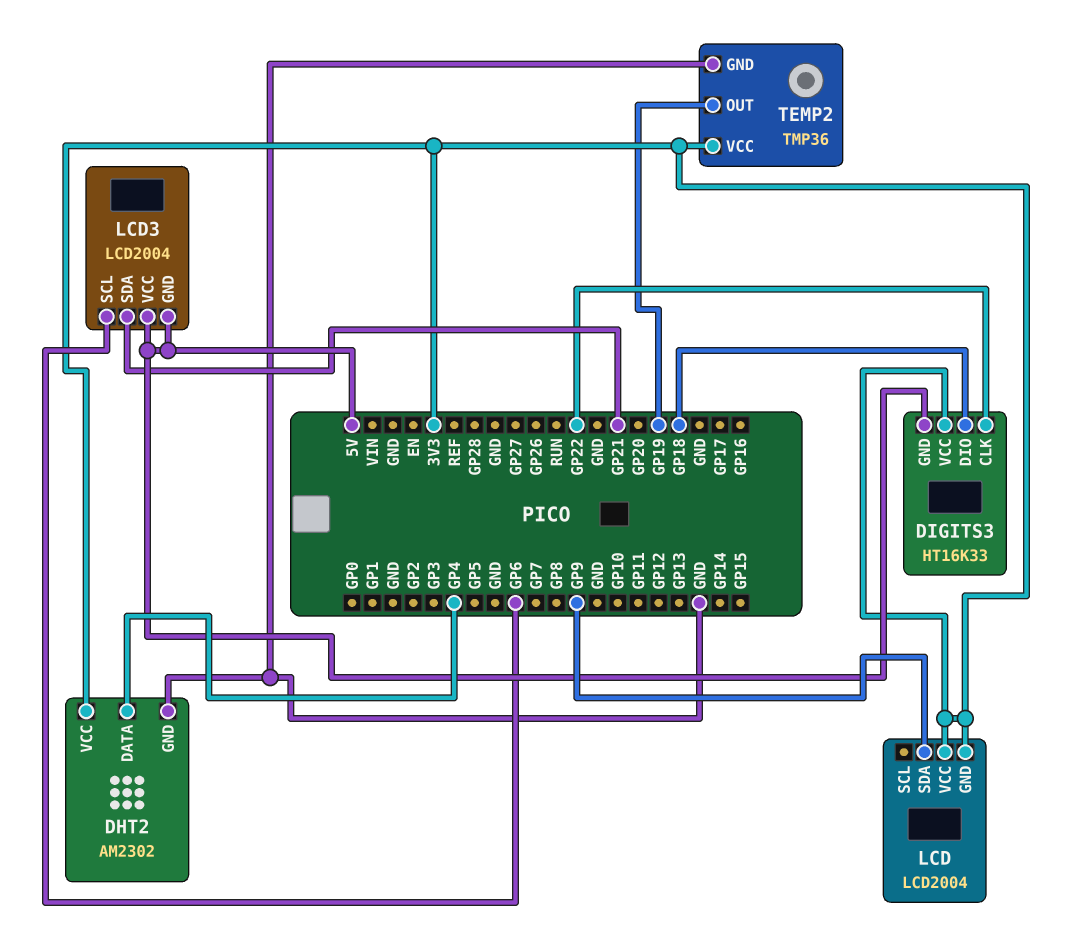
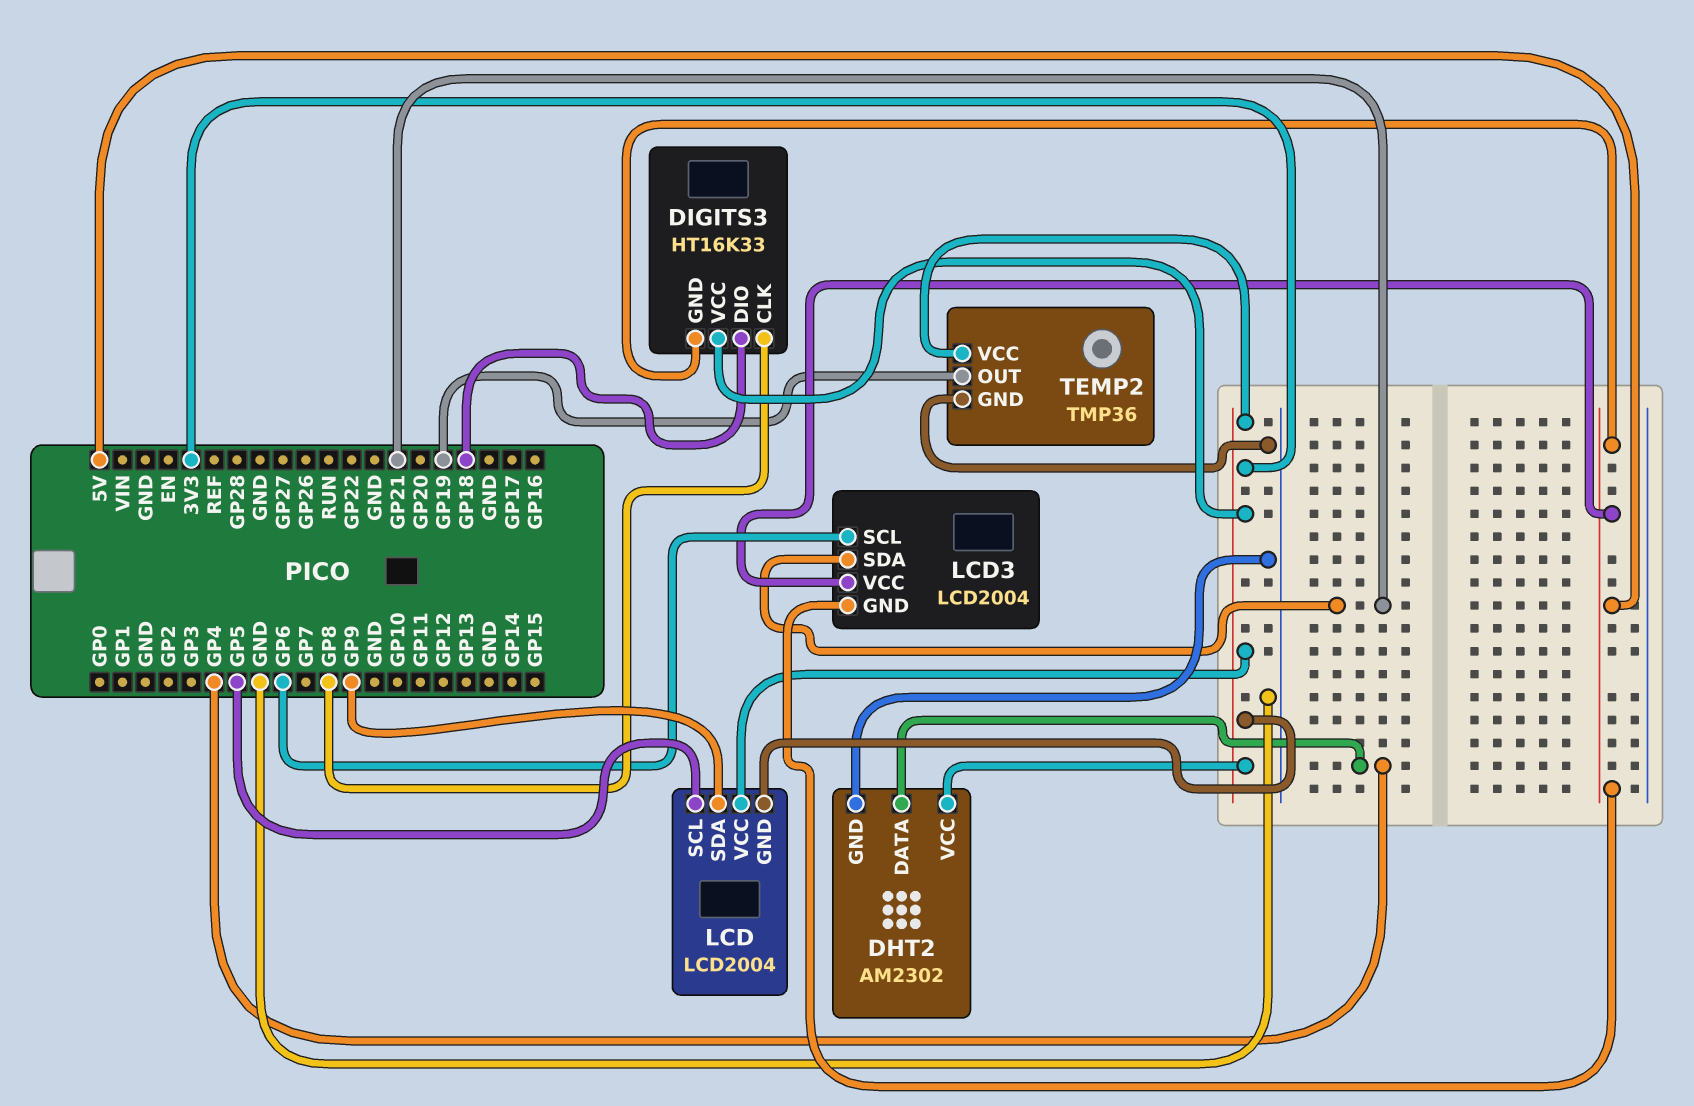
DIGITS3 pin CLK: GP22 -> GP8
LCD pin SCL: none -> GP5

